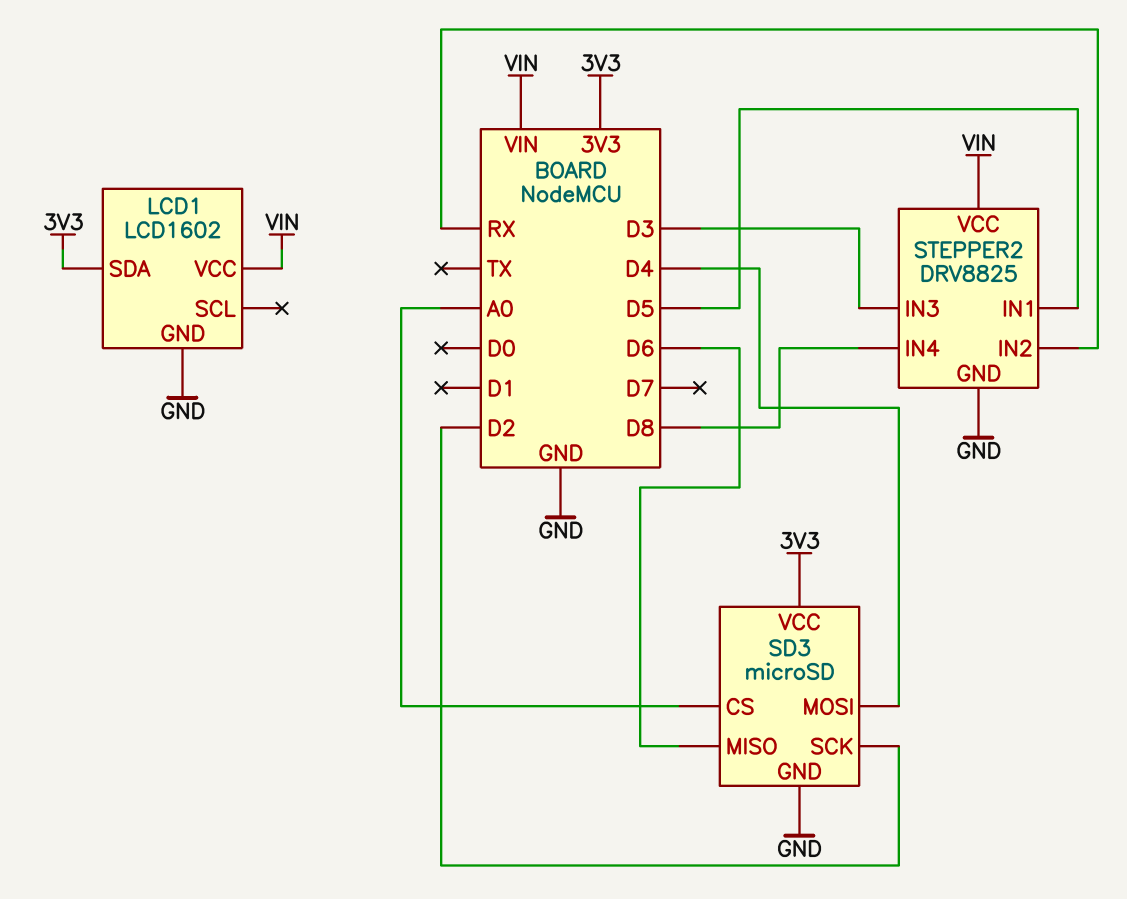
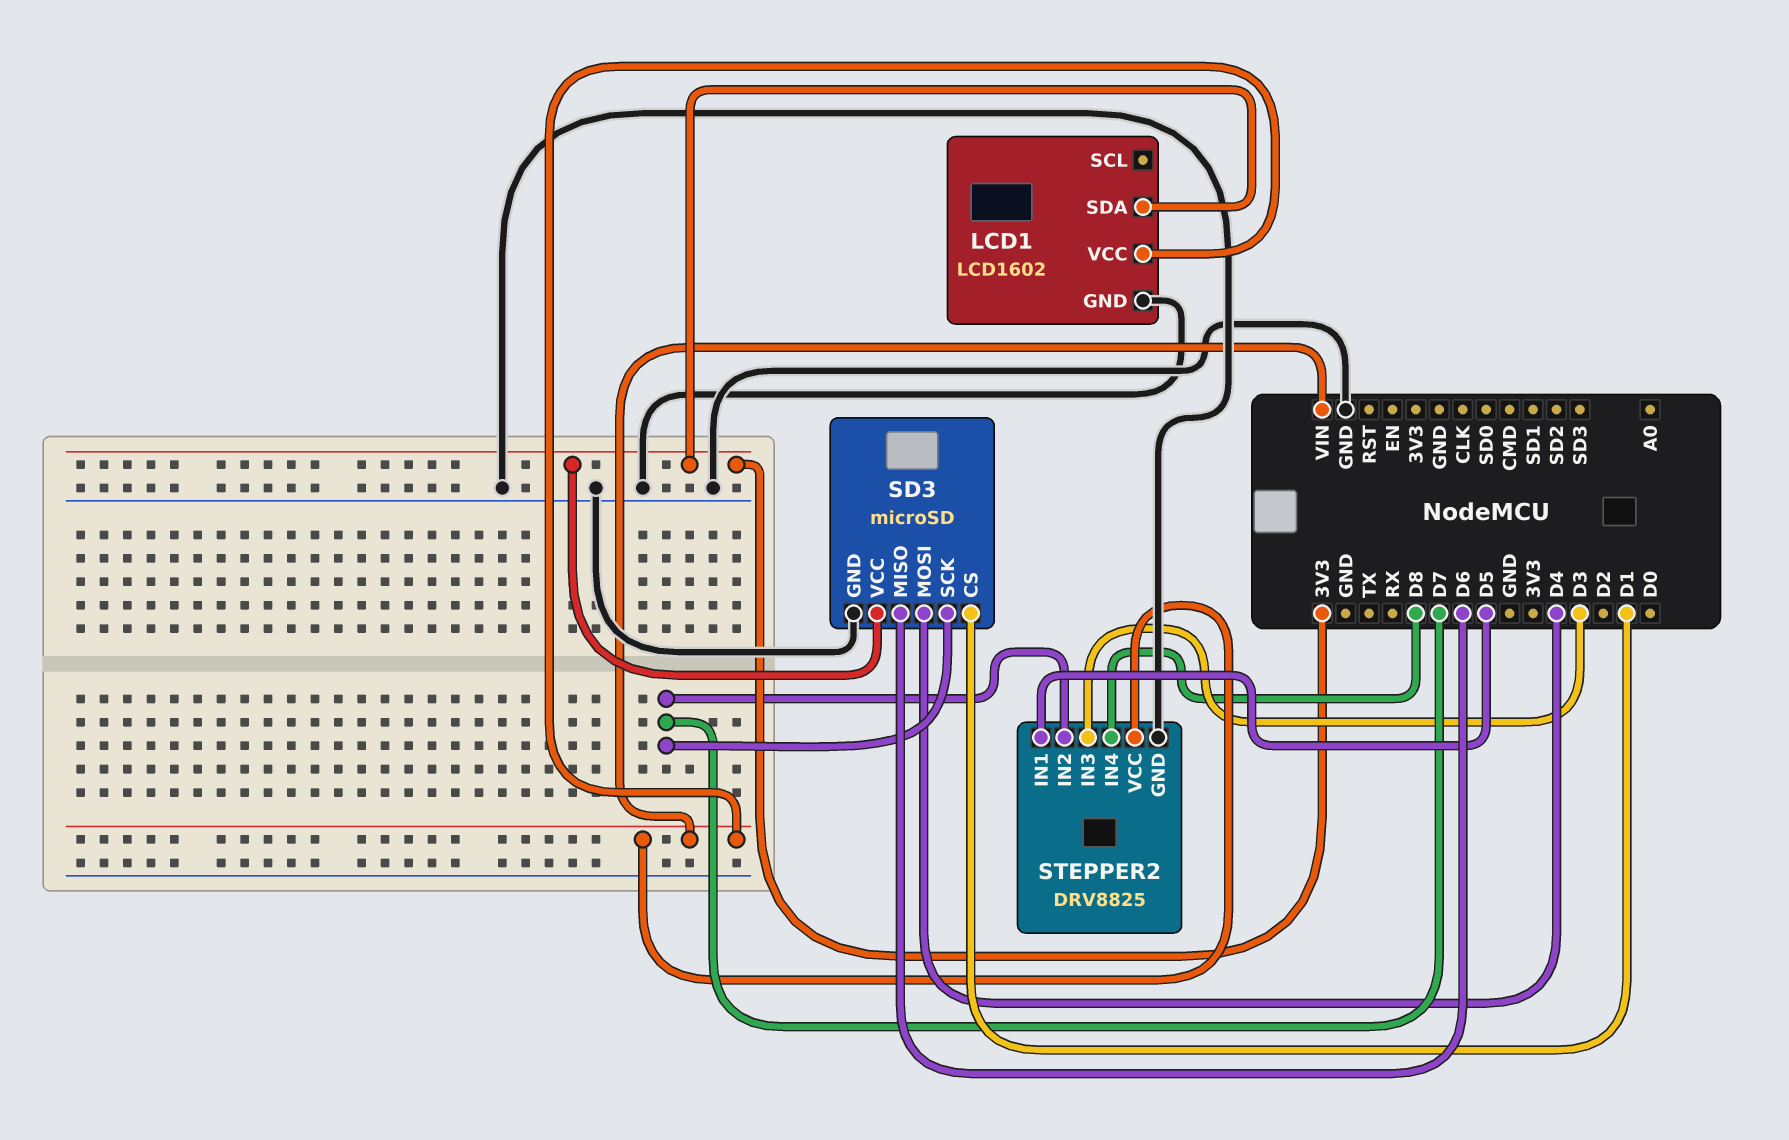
SD3 pin CS: A0 -> D1
SD3 pin SCK: D2 -> D7
STEPPER2 pin IN2: RX -> D7

